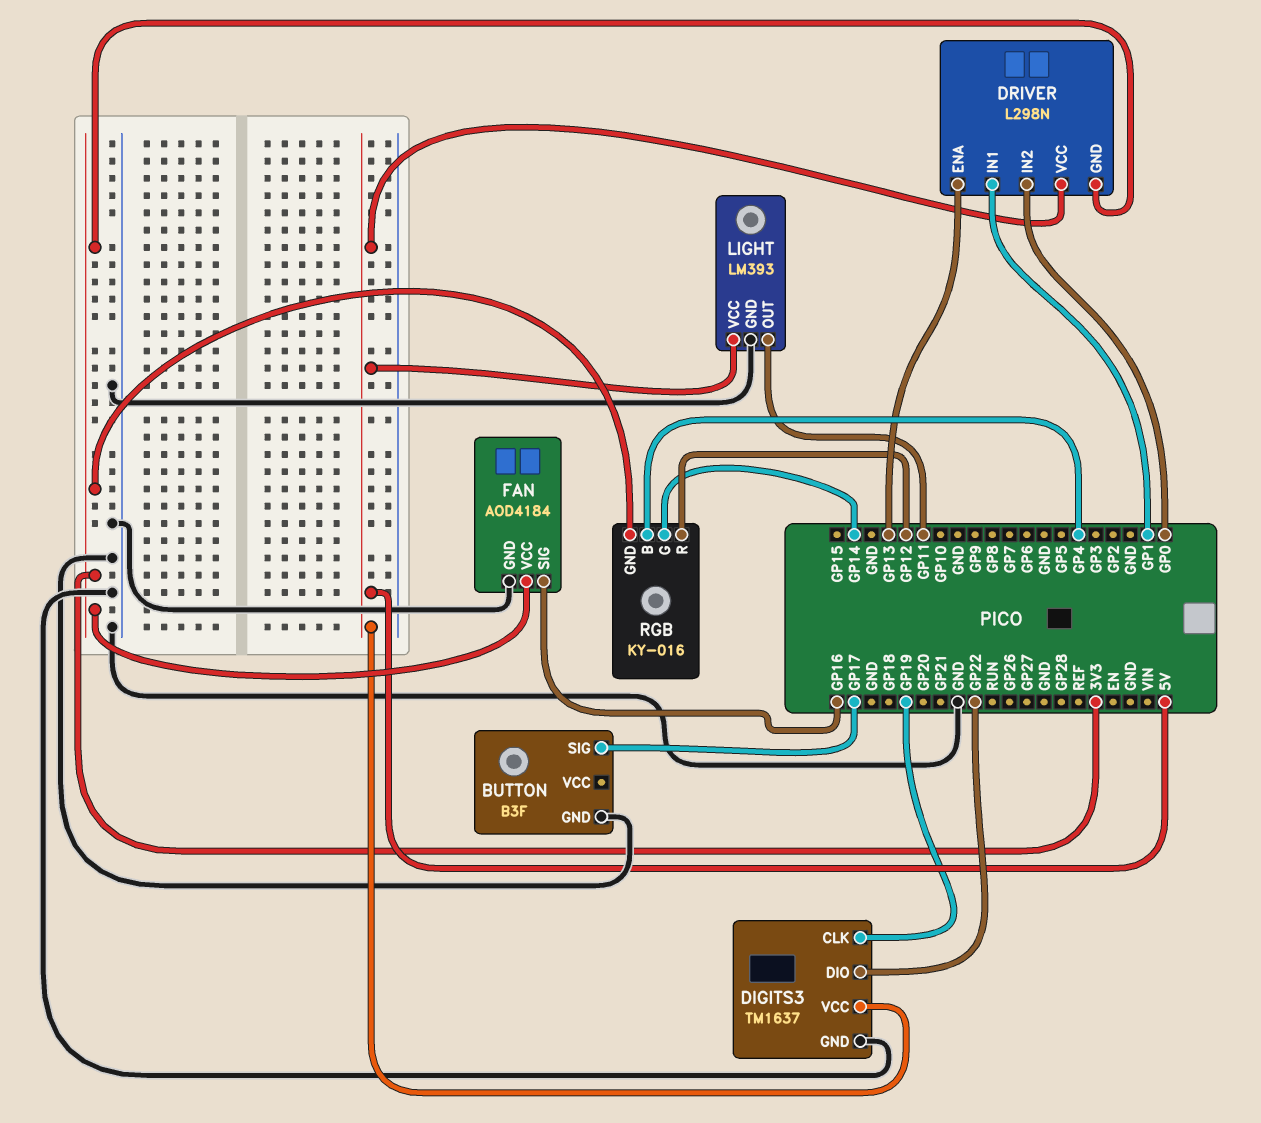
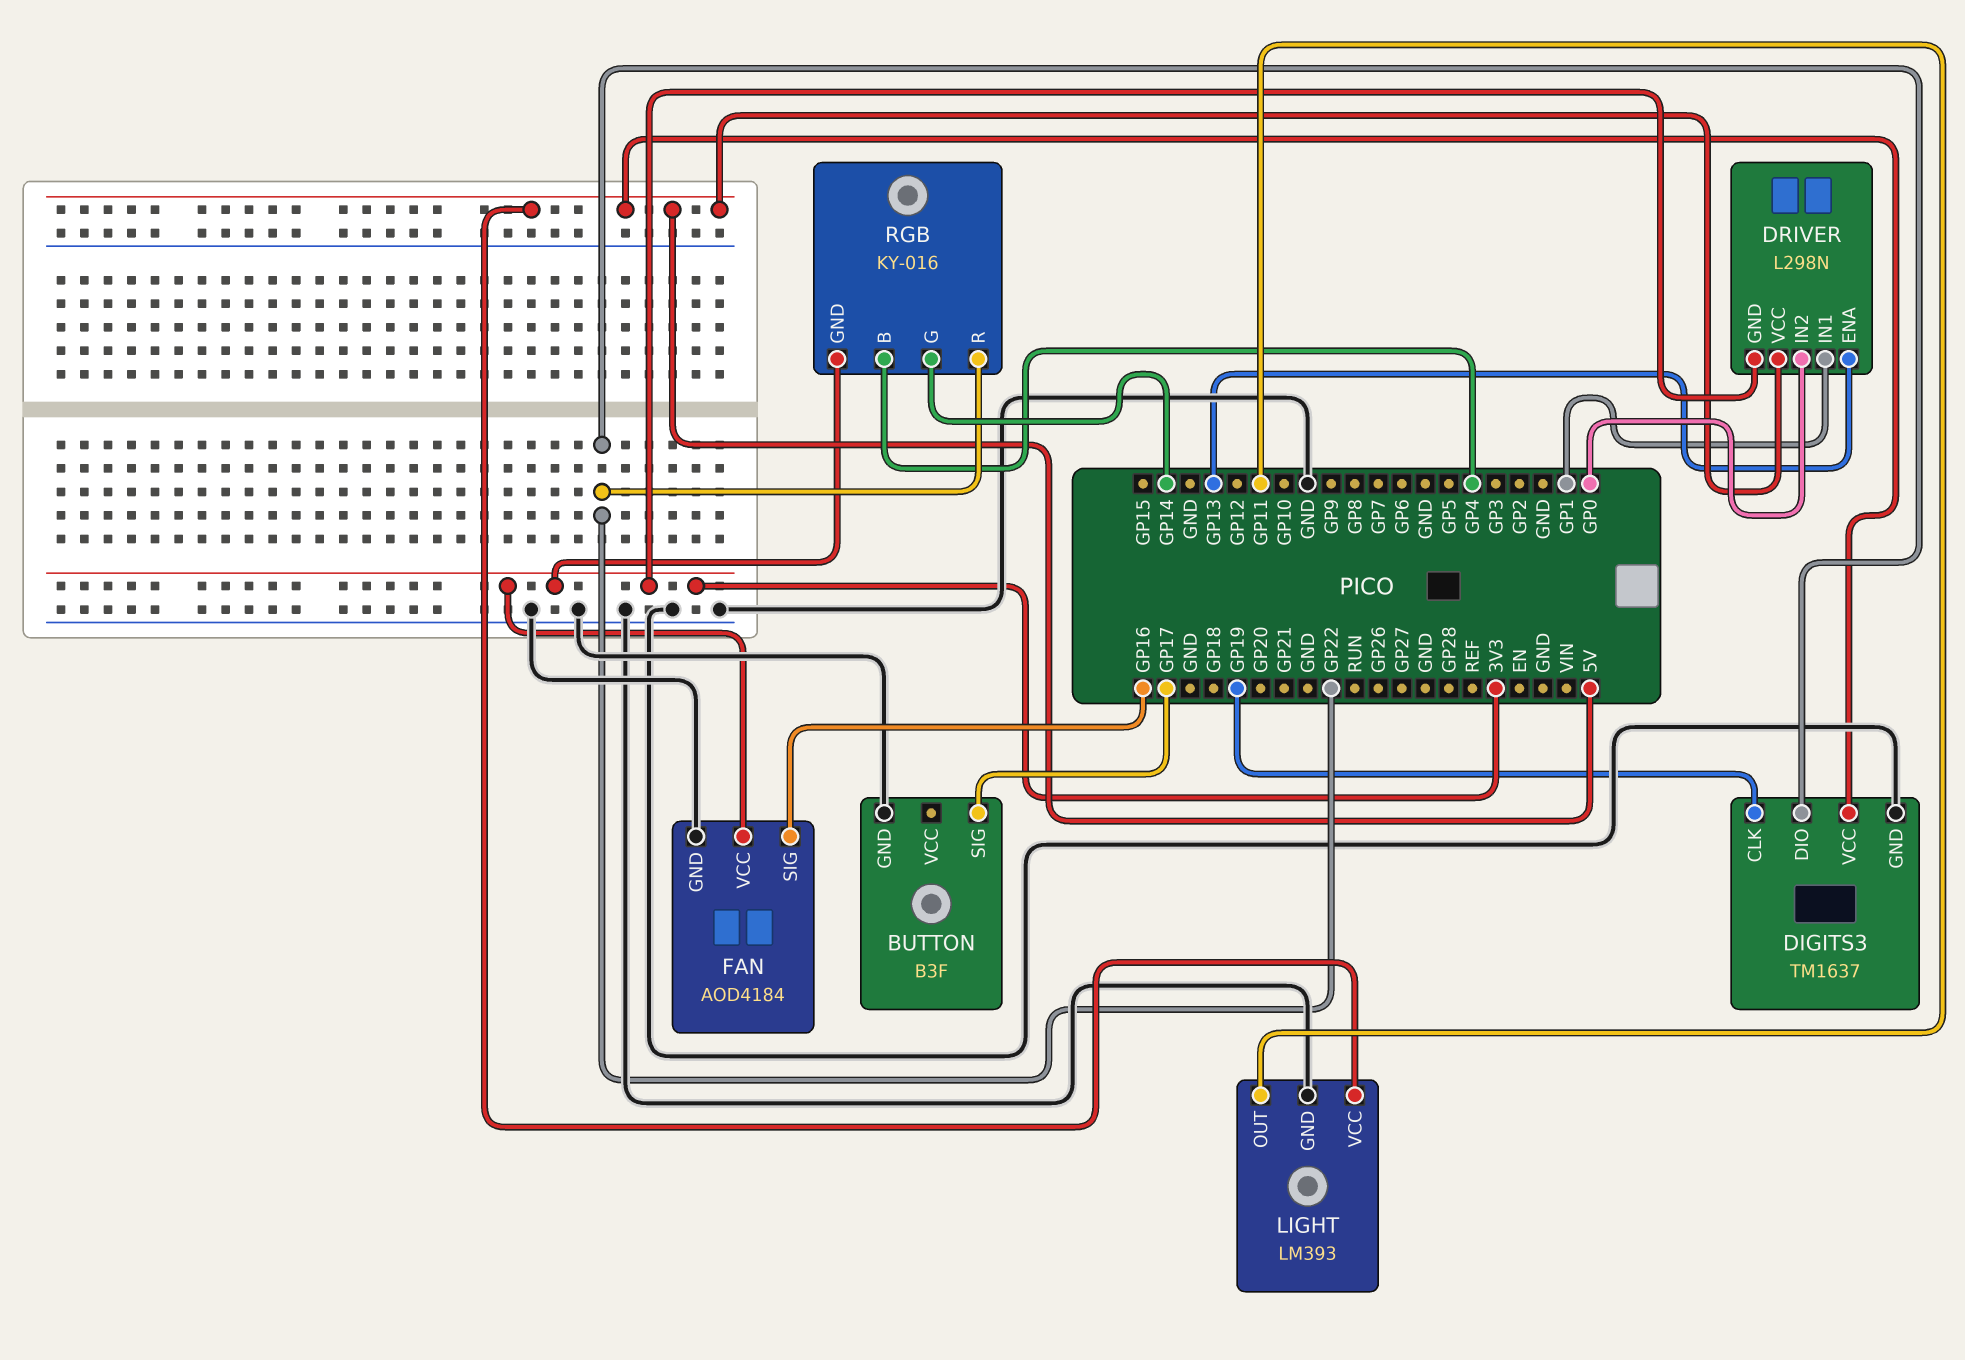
RGB pin R: GP12 -> GP22

